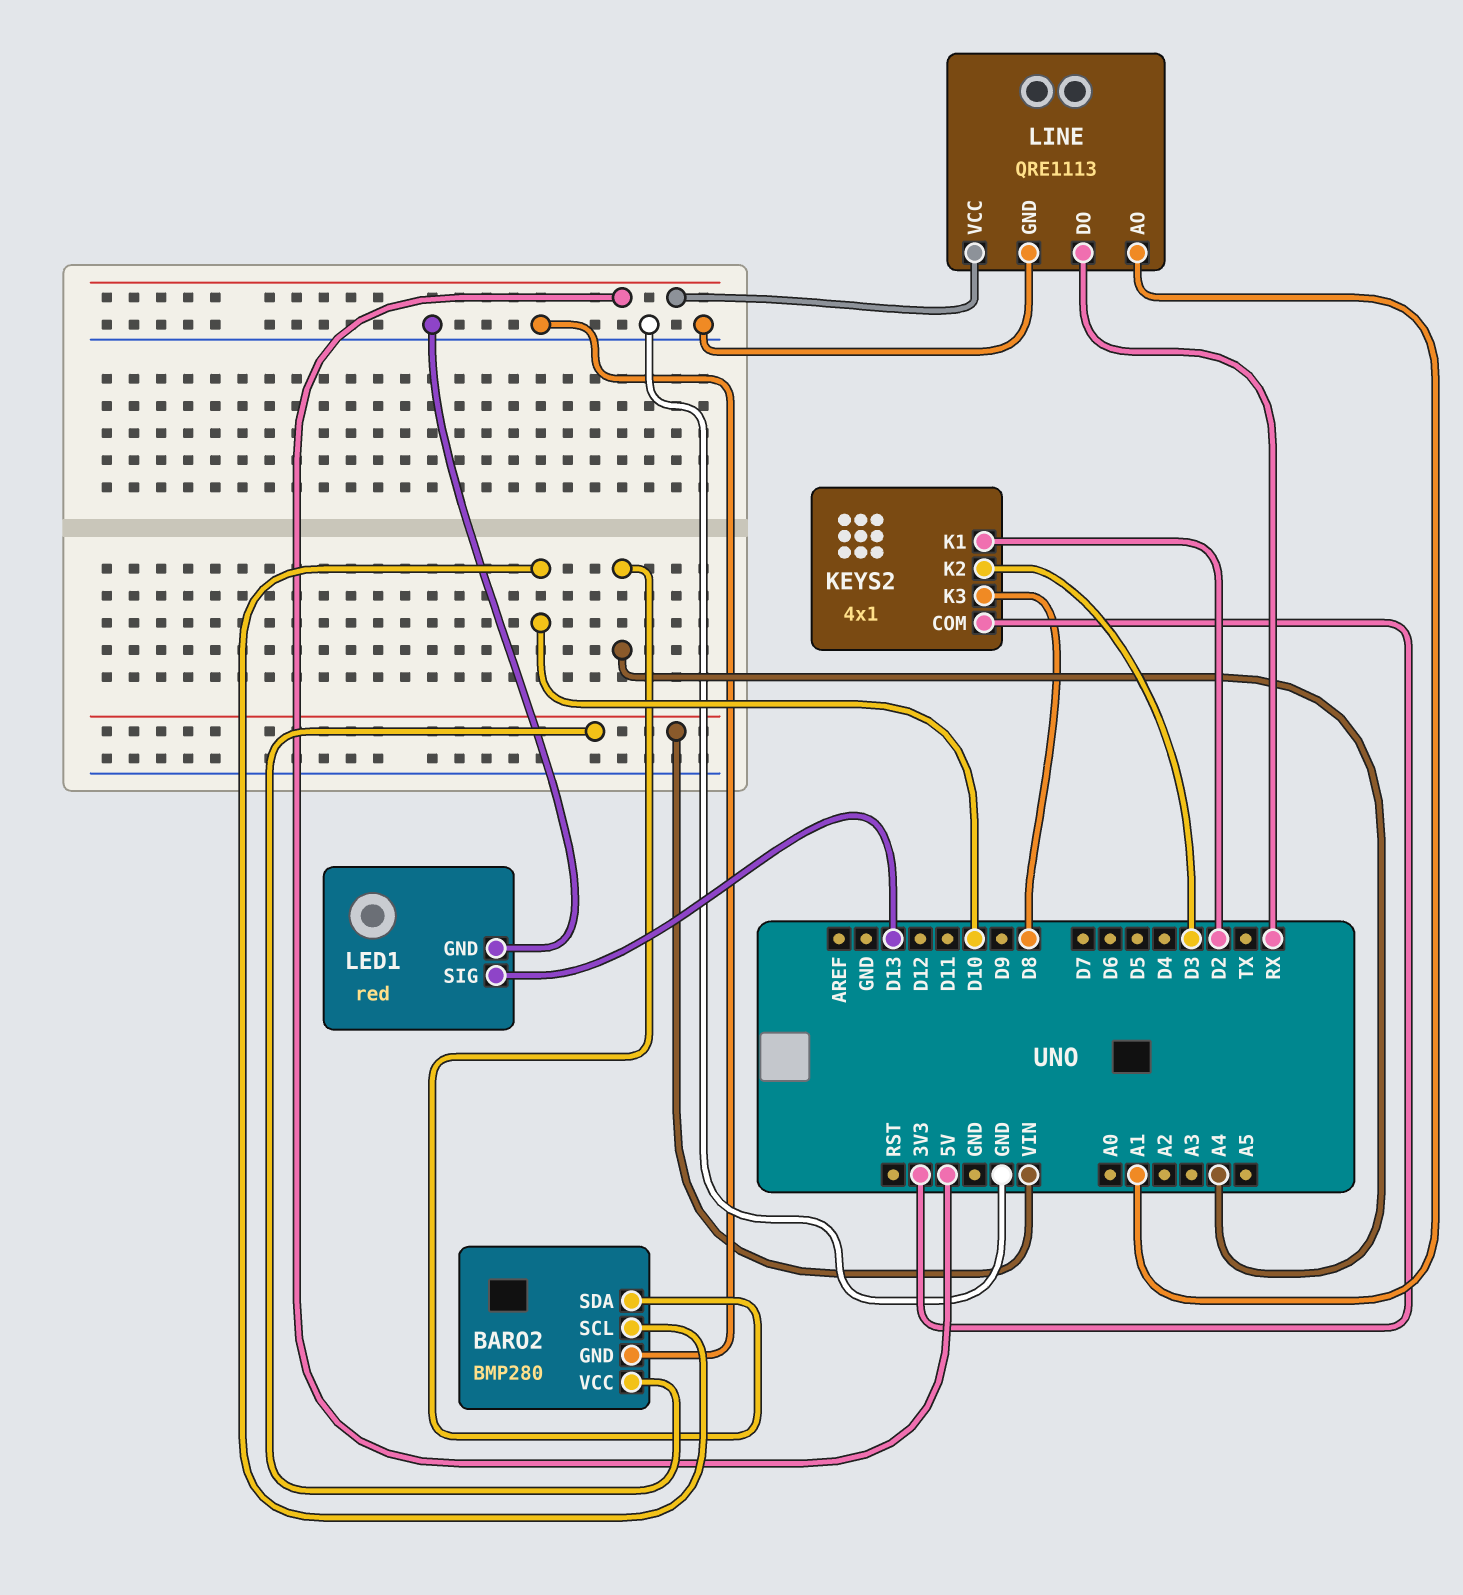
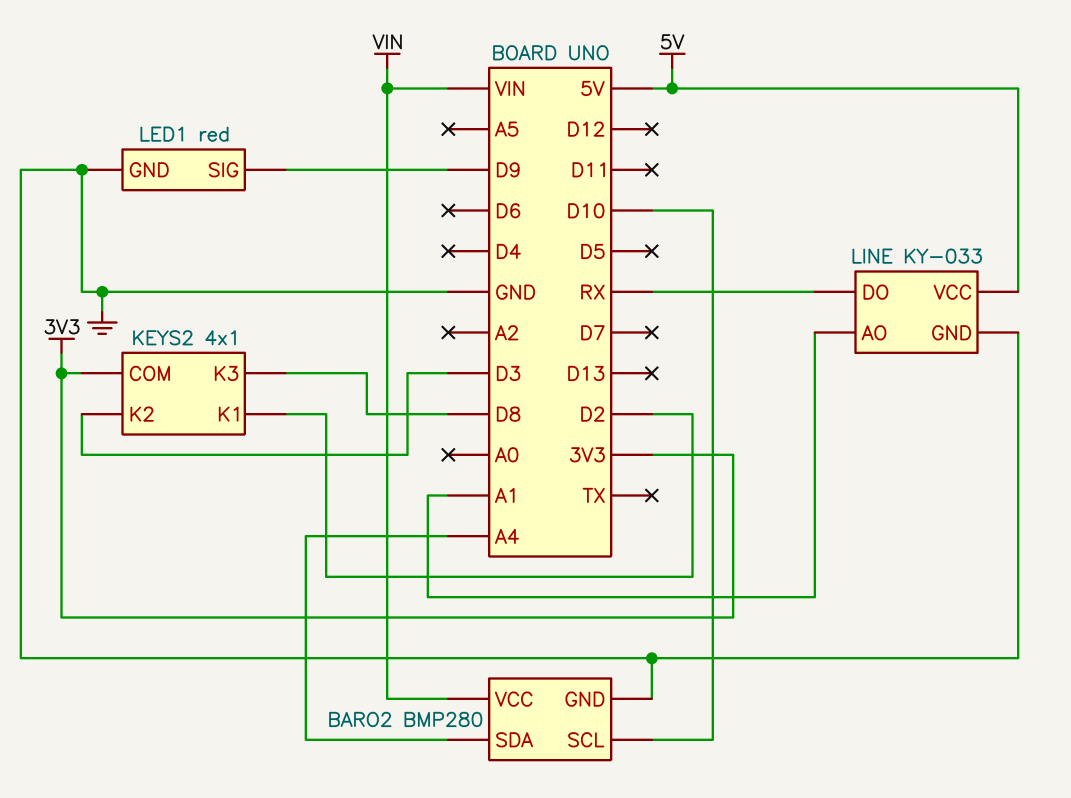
LED1 pin SIG: D13 -> D9
LINE: QRE1113 -> KY-033

